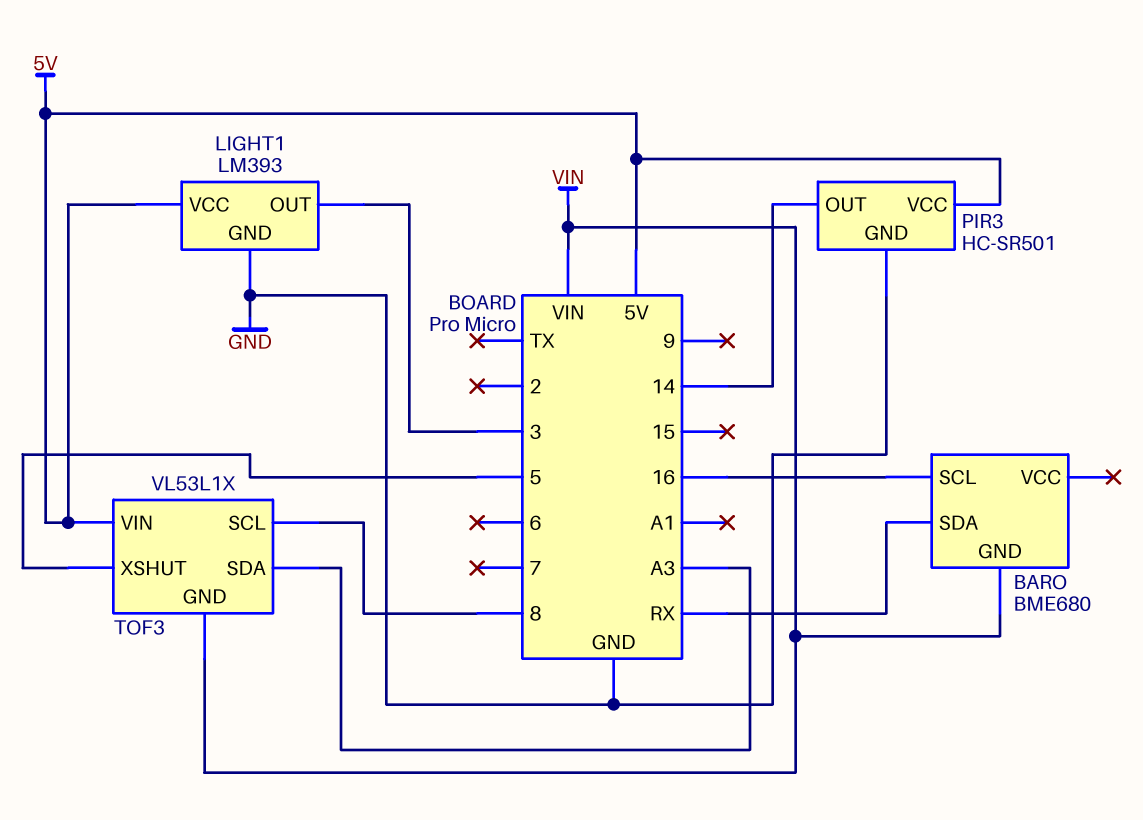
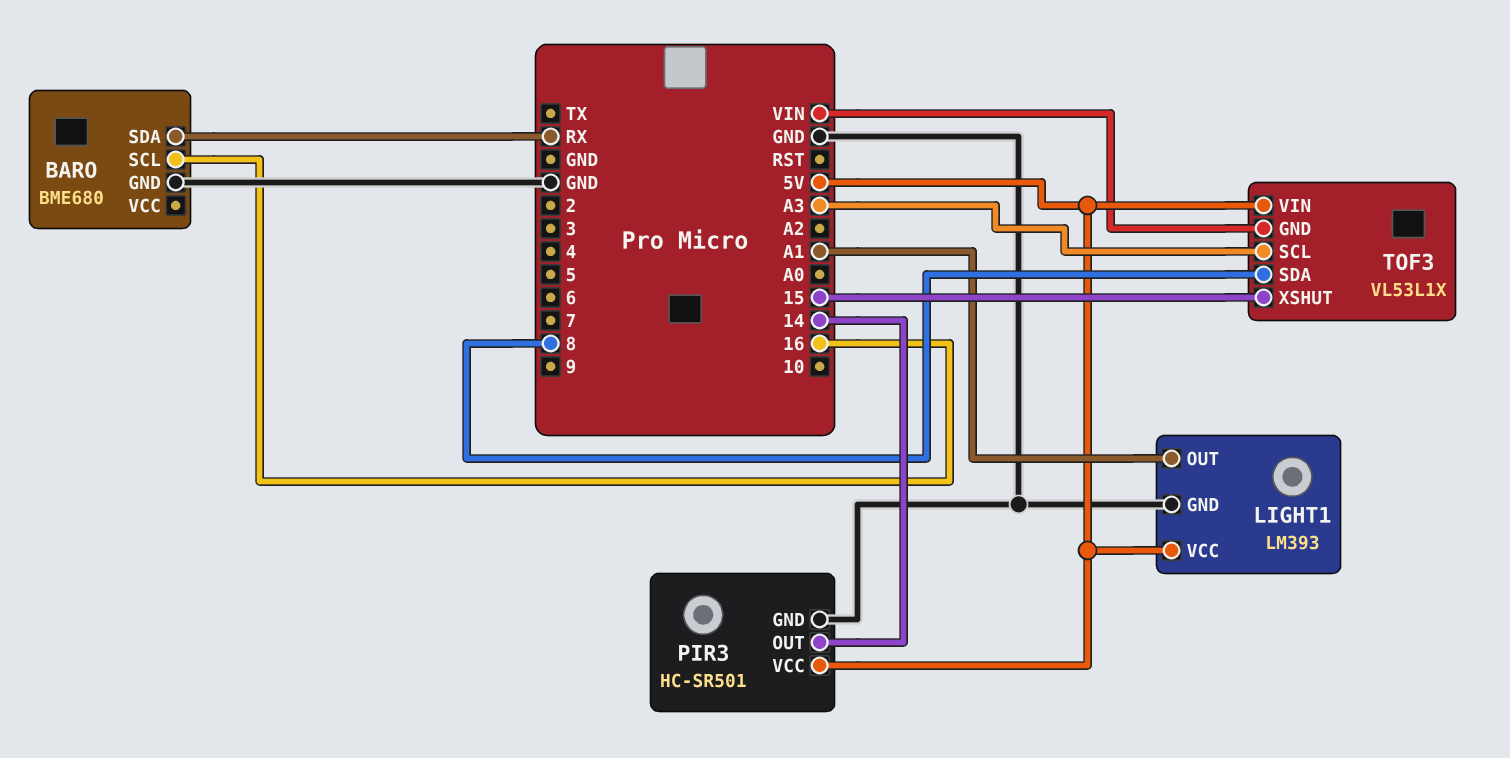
BARO pin GND: VIN -> GND
LIGHT1 pin OUT: 3 -> A1
TOF3 pin SCL: 8 -> A3
TOF3 pin SDA: A3 -> 8
TOF3 pin XSHUT: 5 -> 15

